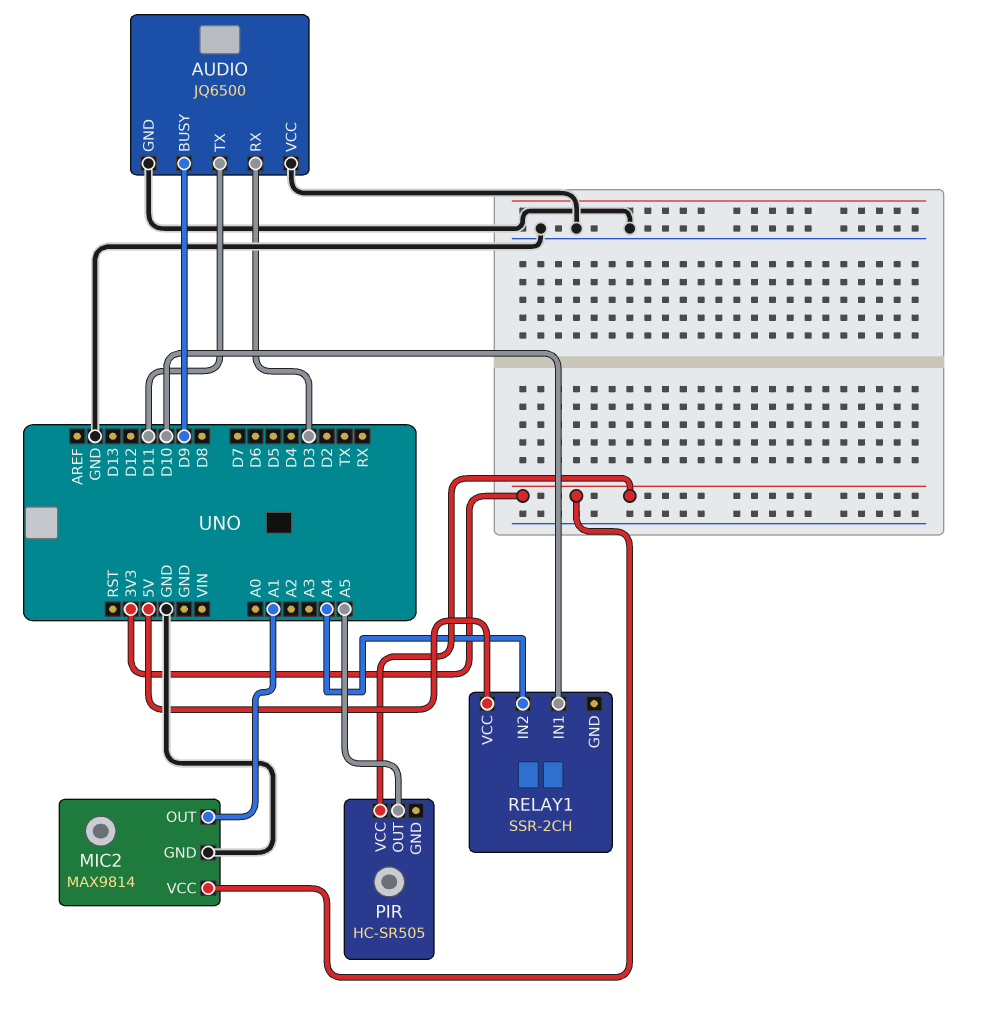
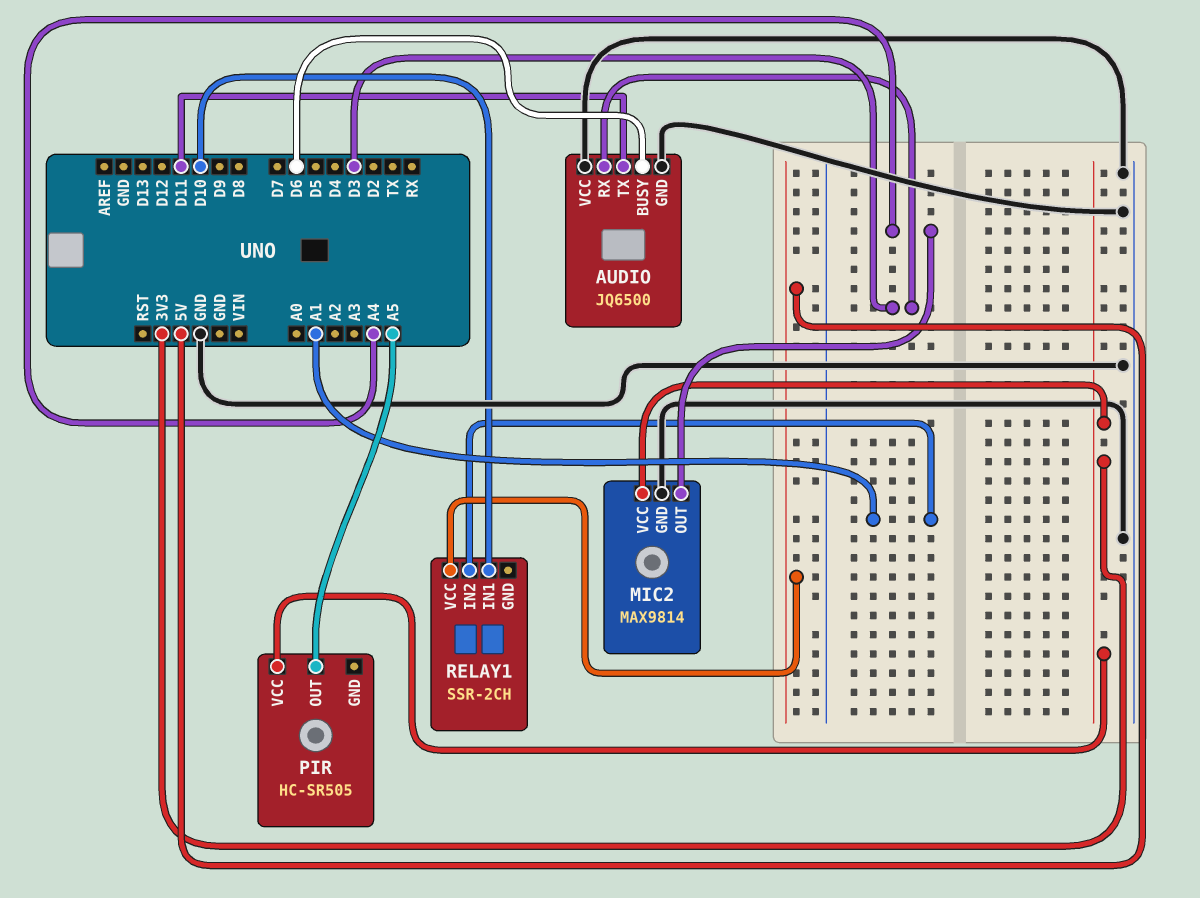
AUDIO pin BUSY: D9 -> D6
MIC2 pin OUT: A1 -> A4
RELAY1 pin IN2: A4 -> A1

